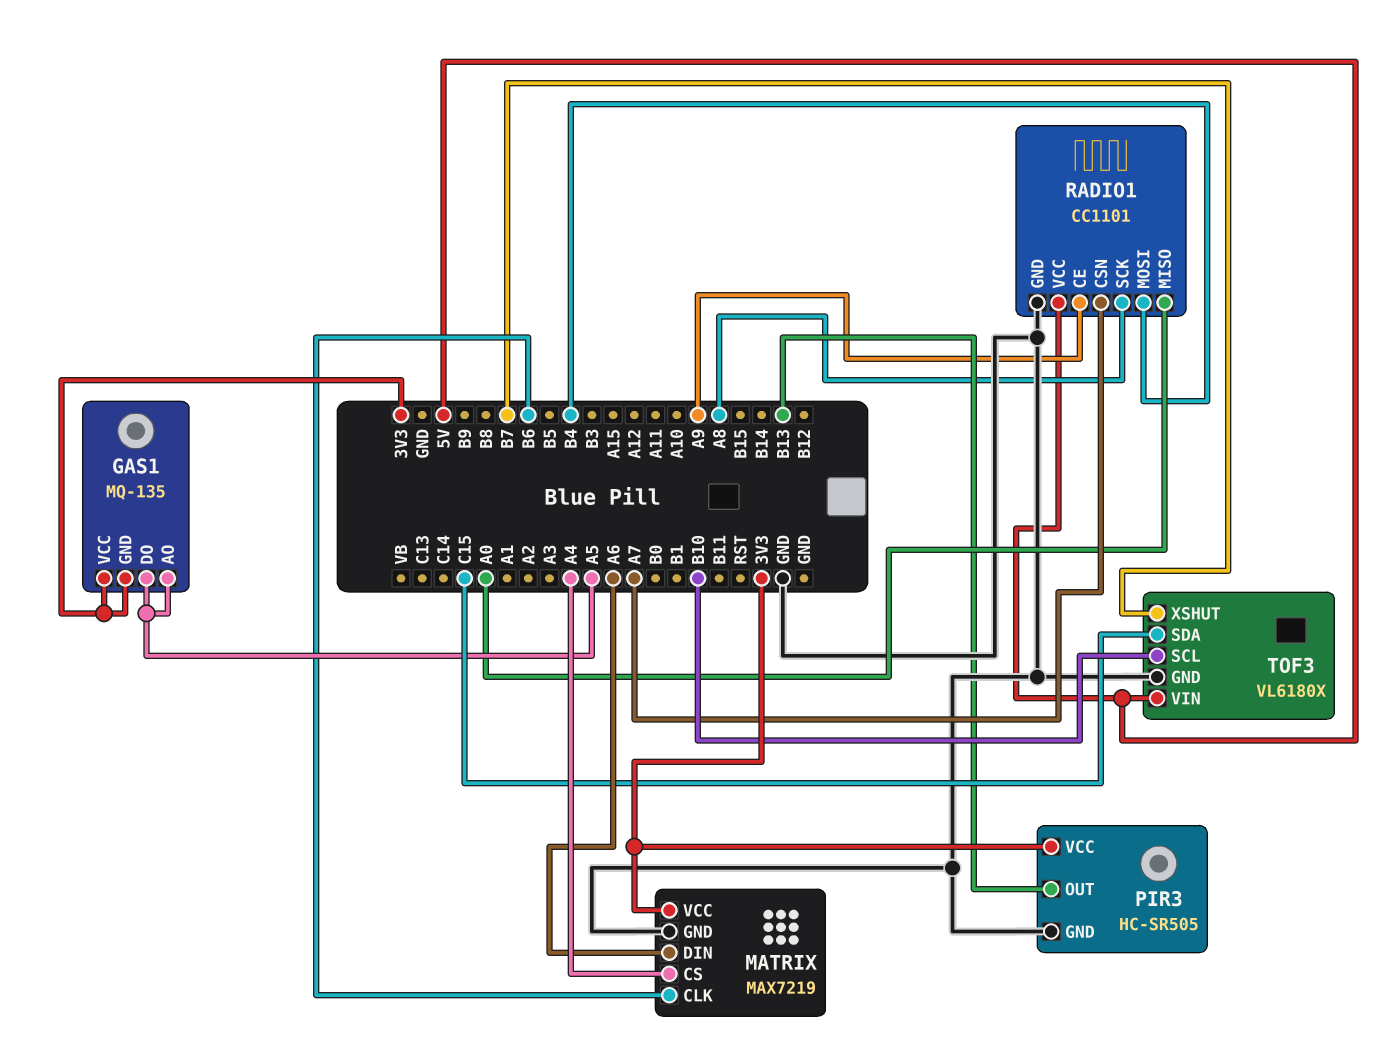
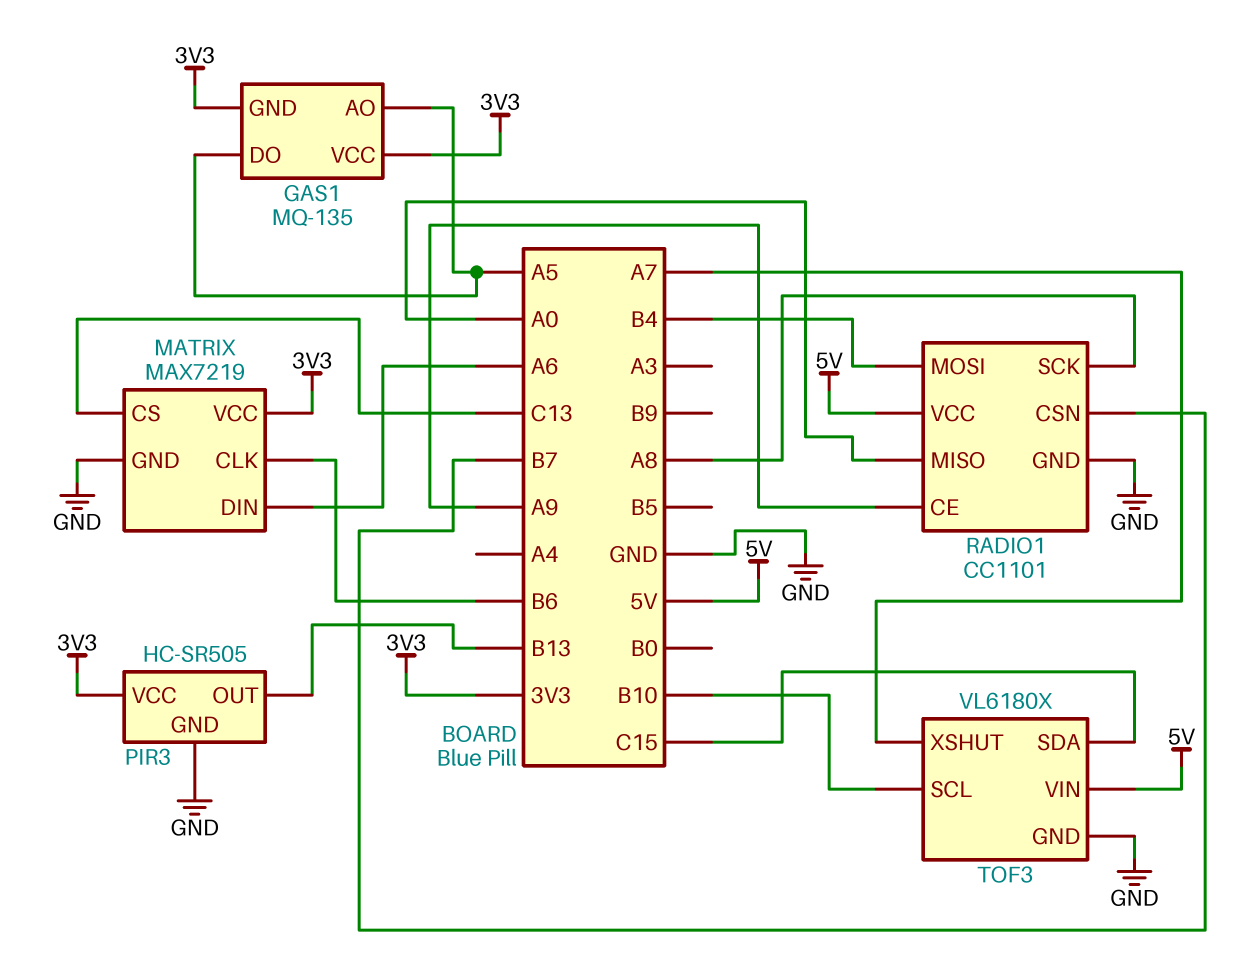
MATRIX pin CS: A4 -> C13
RADIO1 pin CSN: A7 -> B7
TOF3 pin XSHUT: B7 -> A7

